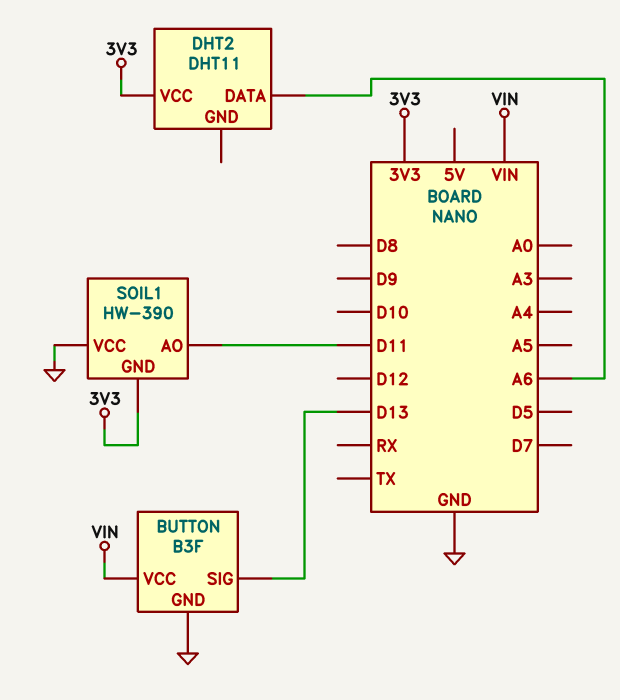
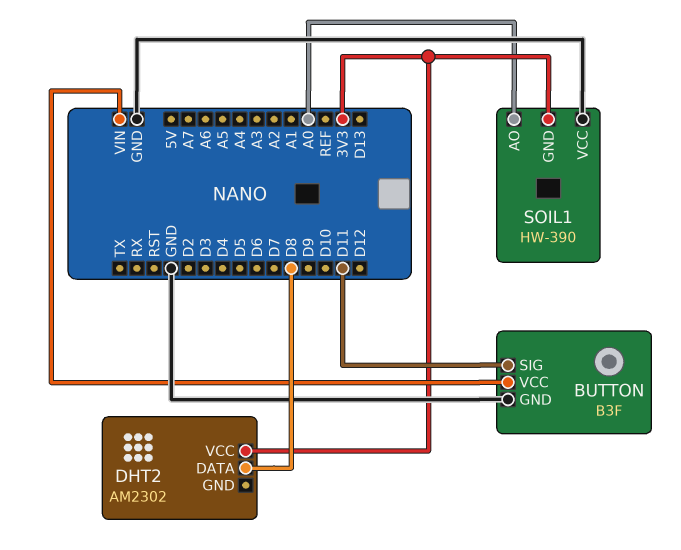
BUTTON pin SIG: D13 -> D11
DHT2: DHT11 -> AM2302
DHT2 pin DATA: A6 -> D8
SOIL1 pin AO: D11 -> A0

